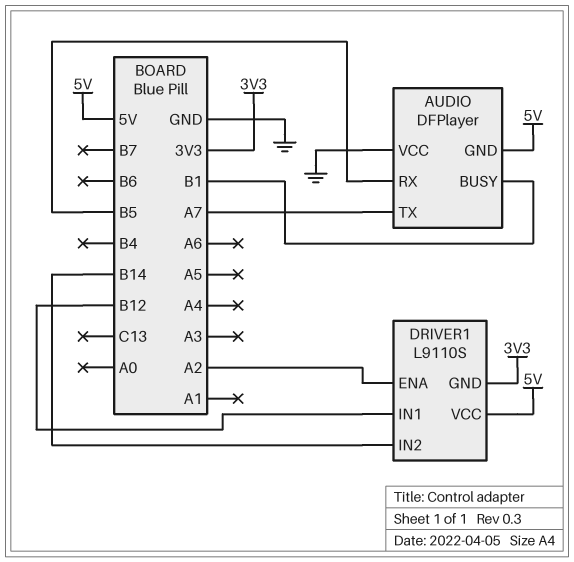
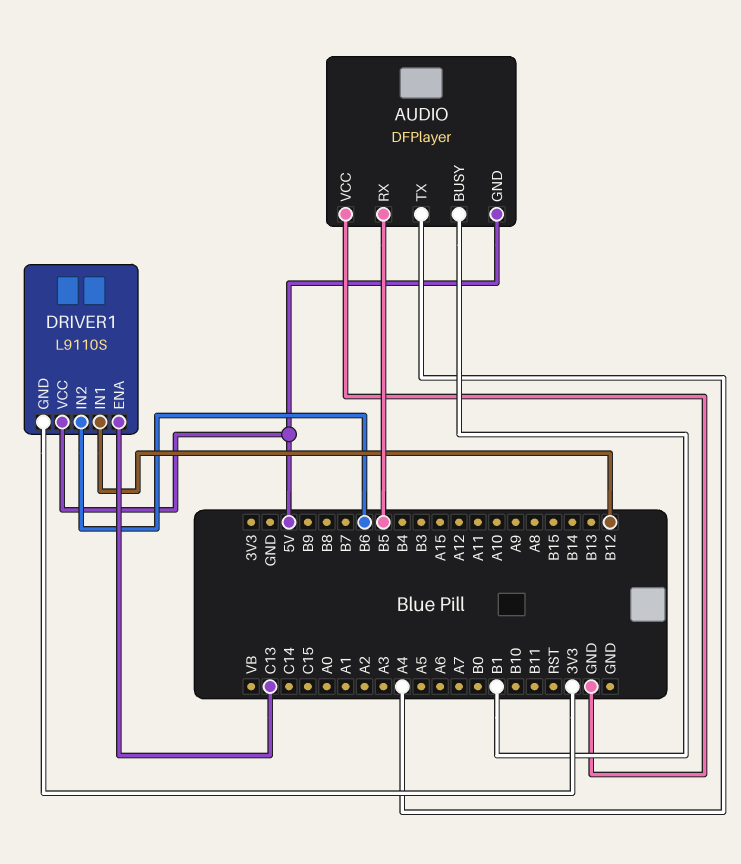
AUDIO pin TX: A7 -> A4
DRIVER1 pin ENA: A2 -> C13
DRIVER1 pin IN2: B14 -> B6

